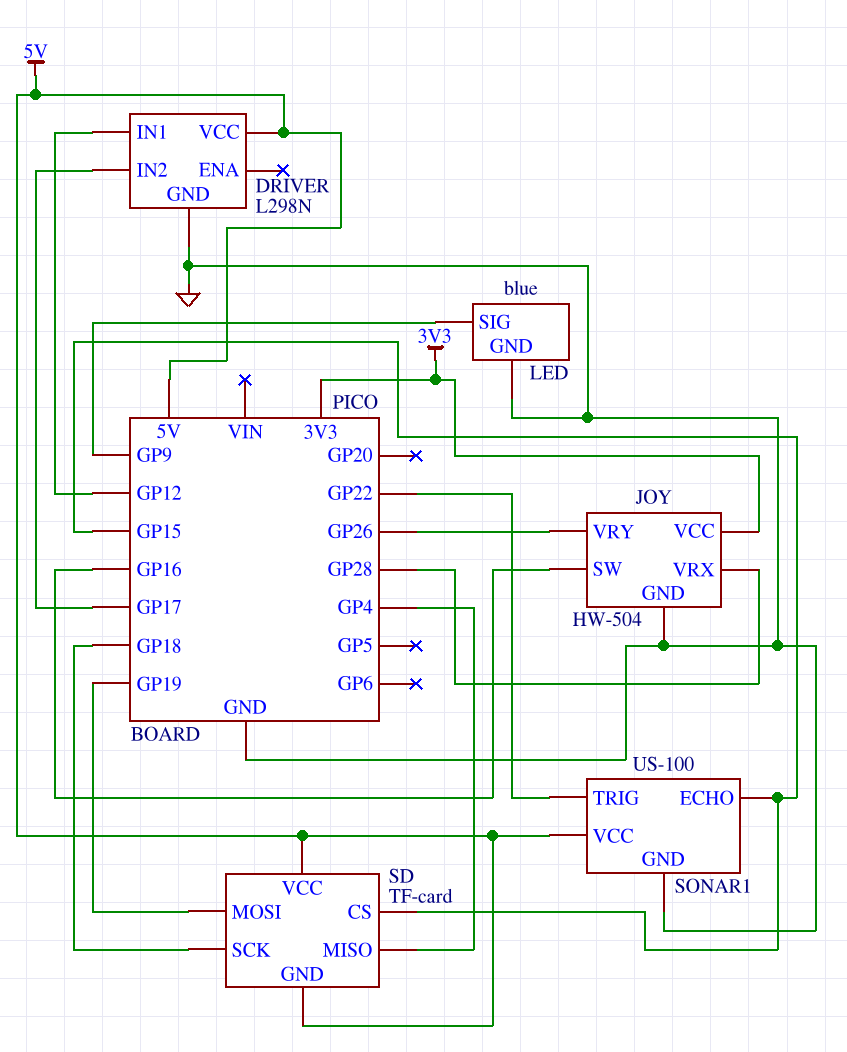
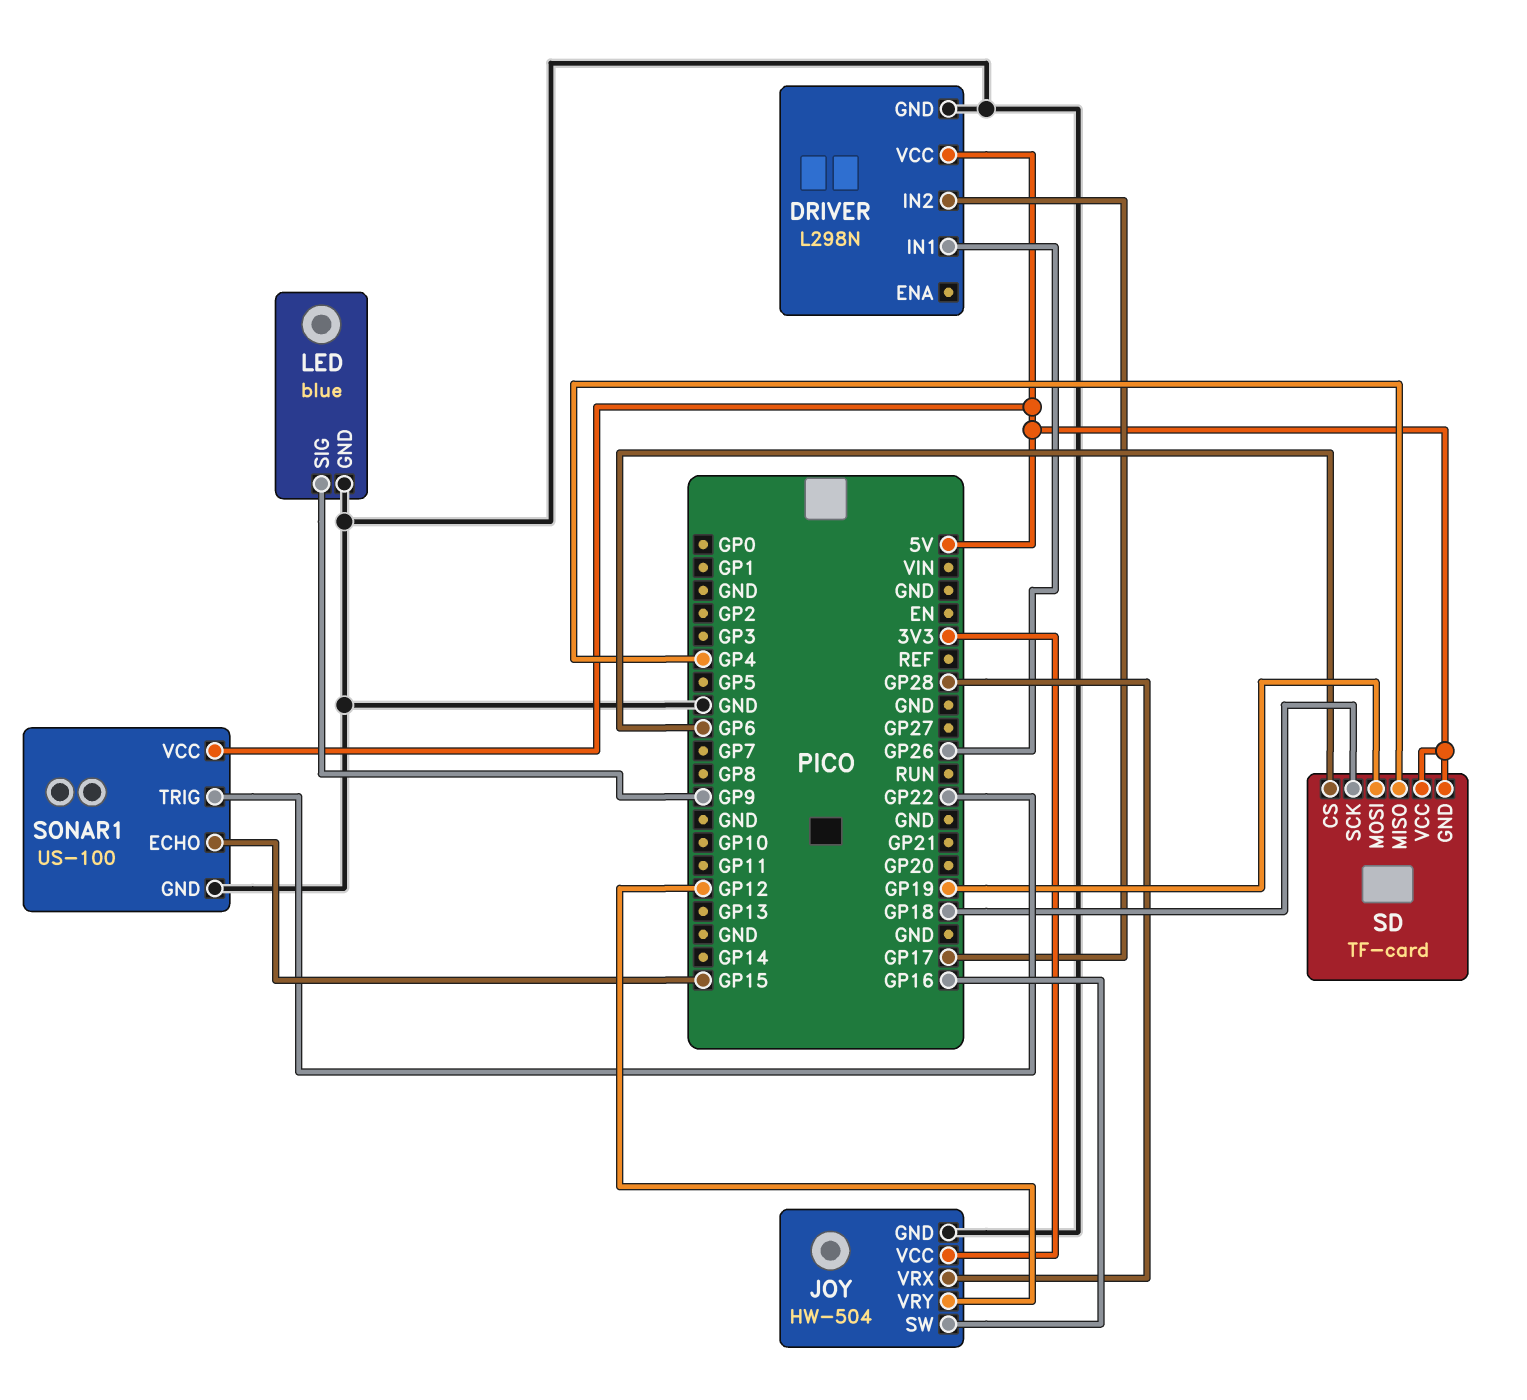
DRIVER pin IN1: GP12 -> GP26
JOY pin VRY: GP26 -> GP12
SD pin CS: GP15 -> GP6

